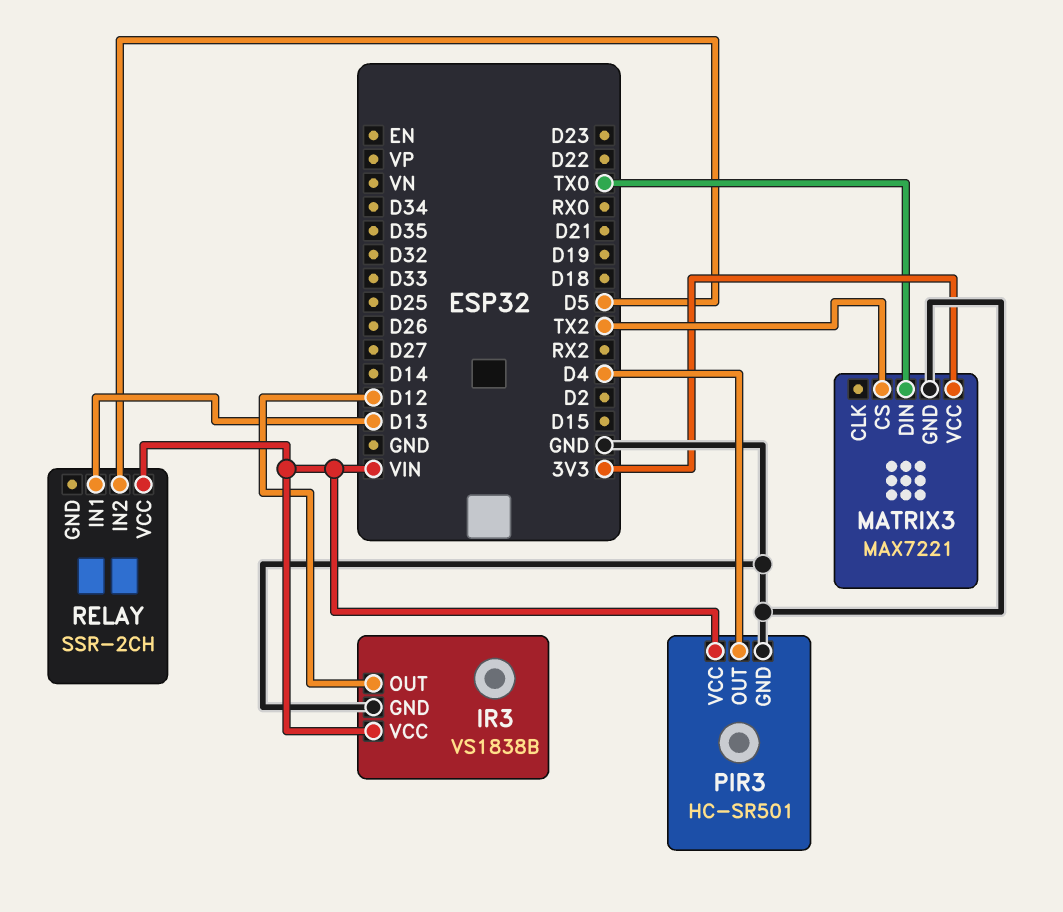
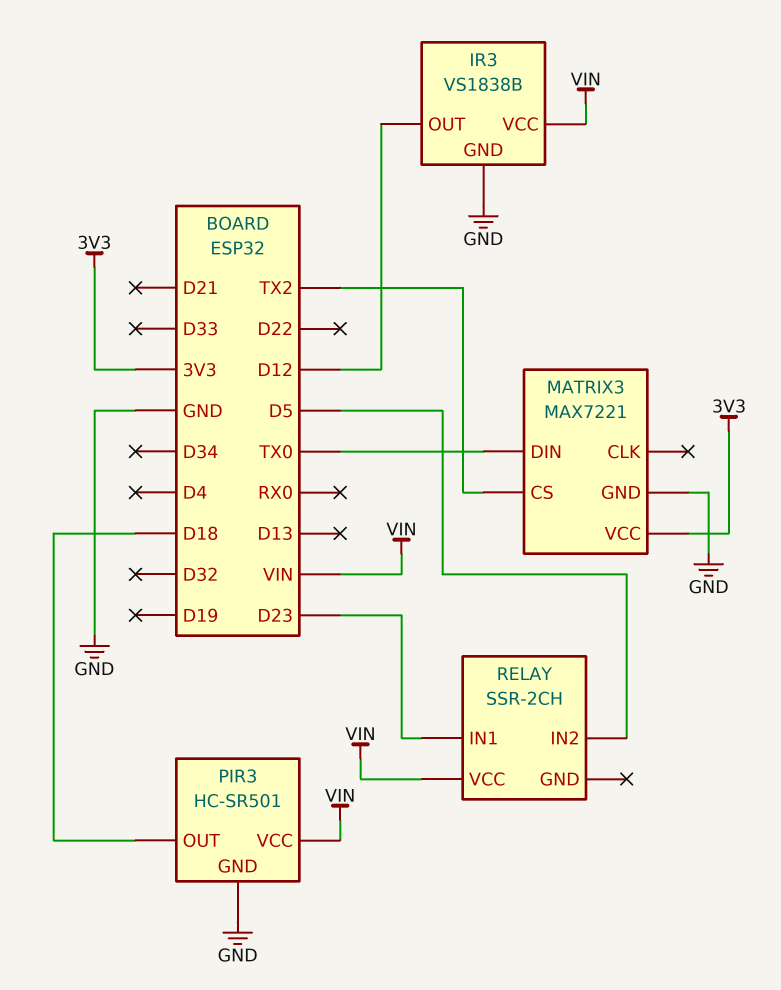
PIR3 pin OUT: D4 -> D18
RELAY pin IN1: D13 -> D23

